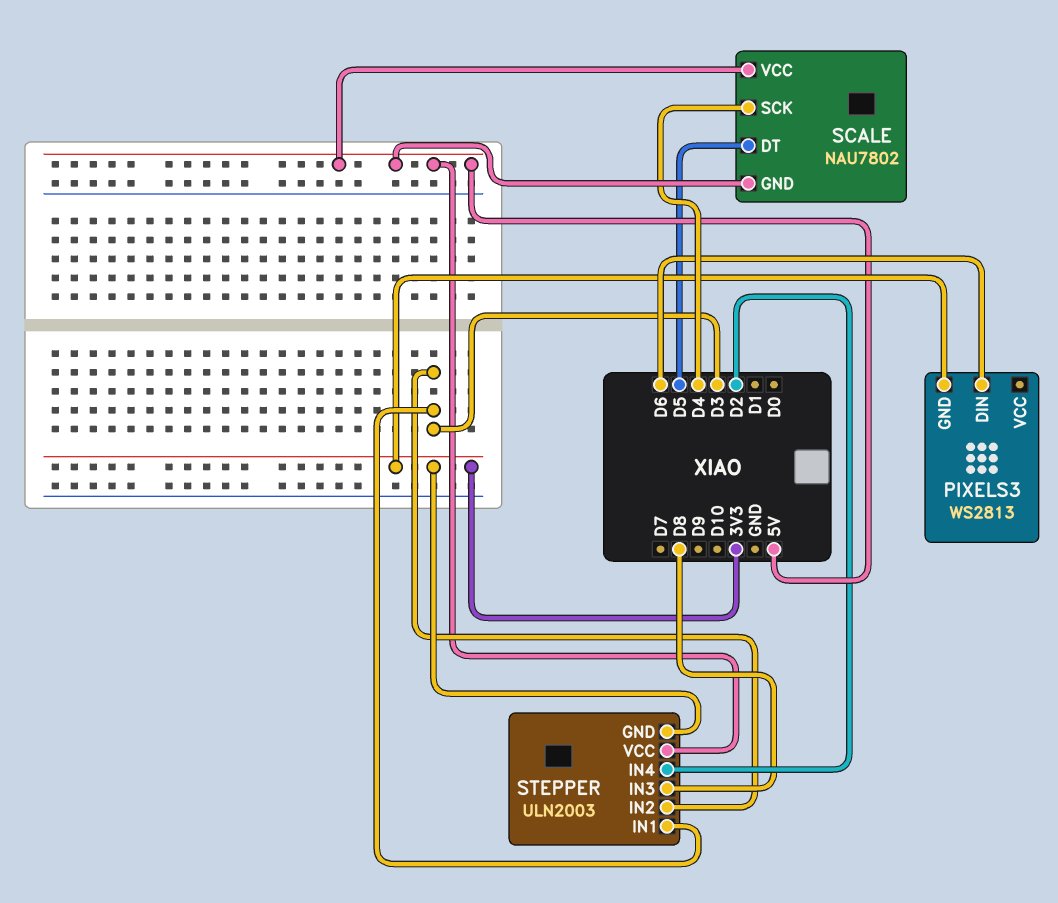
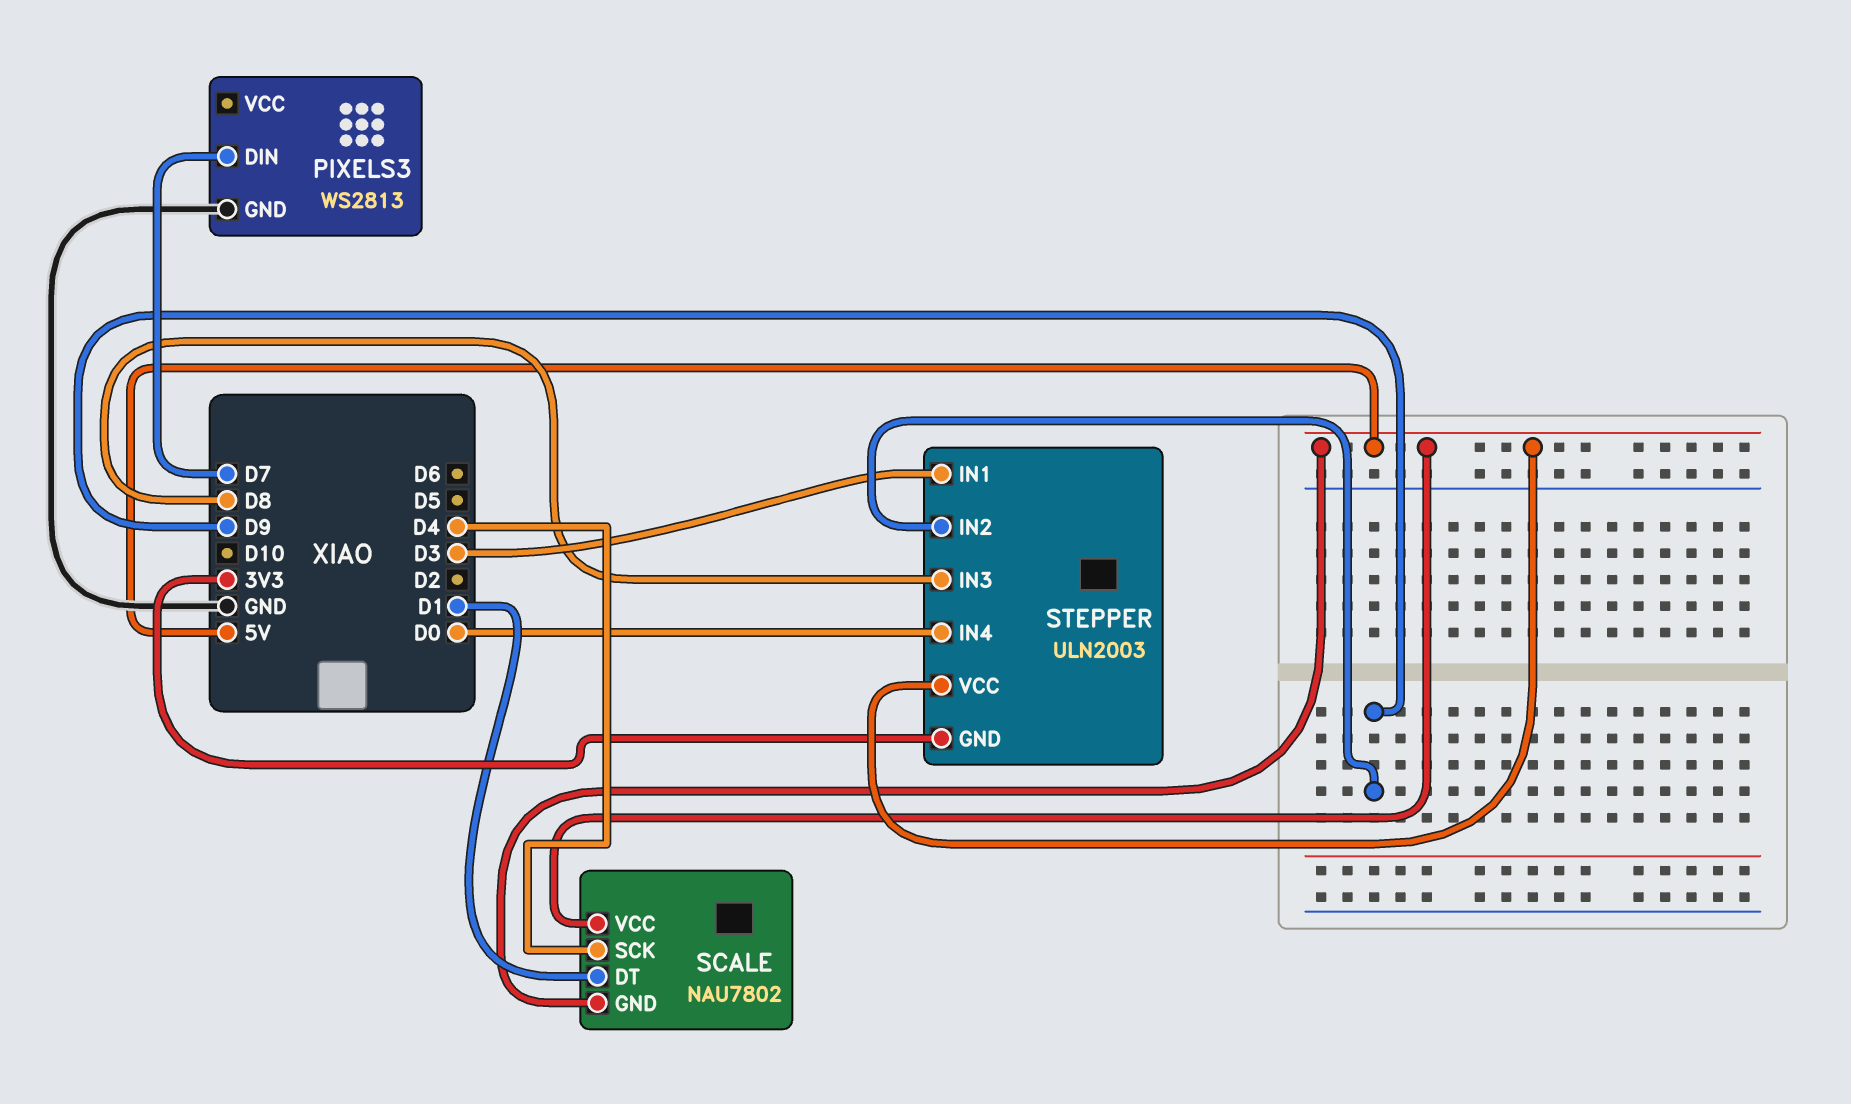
PIXELS3 pin DIN: D6 -> D7
PIXELS3 pin GND: 3V3 -> GND
SCALE pin DT: D5 -> D1
STEPPER pin IN2: D3 -> D9
STEPPER pin IN4: D2 -> D0

